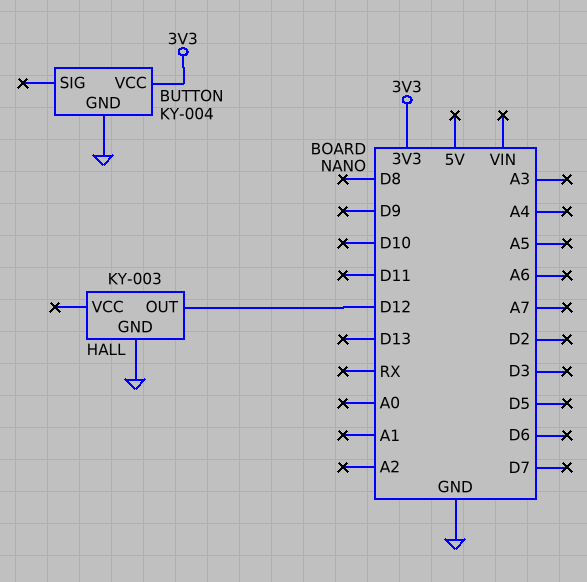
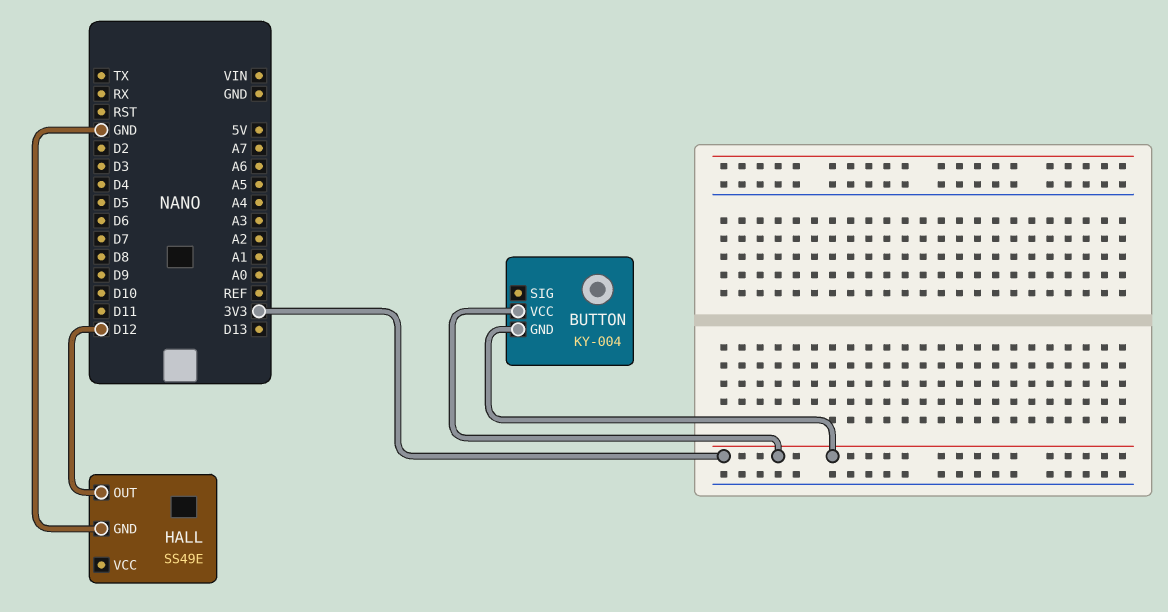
BUTTON pin GND: GND -> 3V3
HALL: KY-003 -> SS49E

